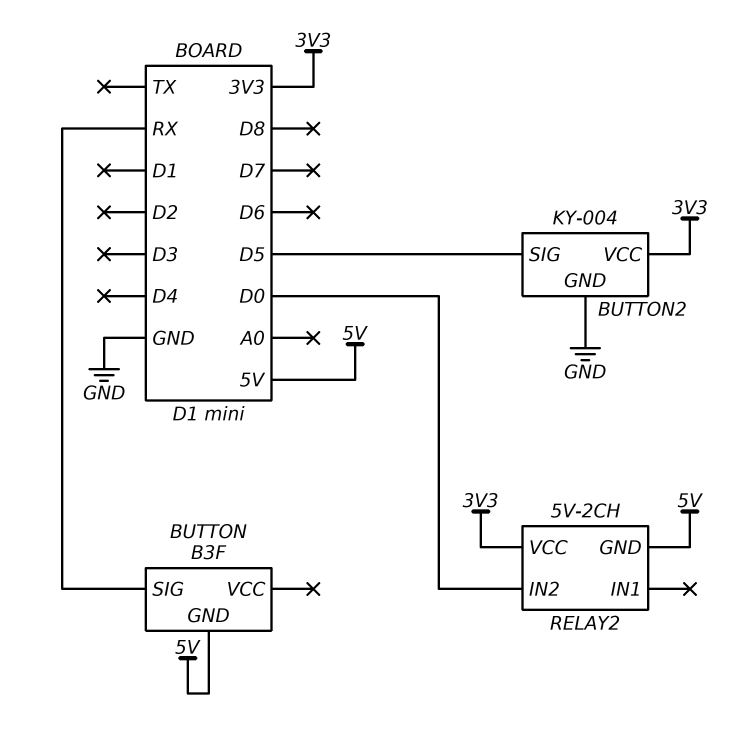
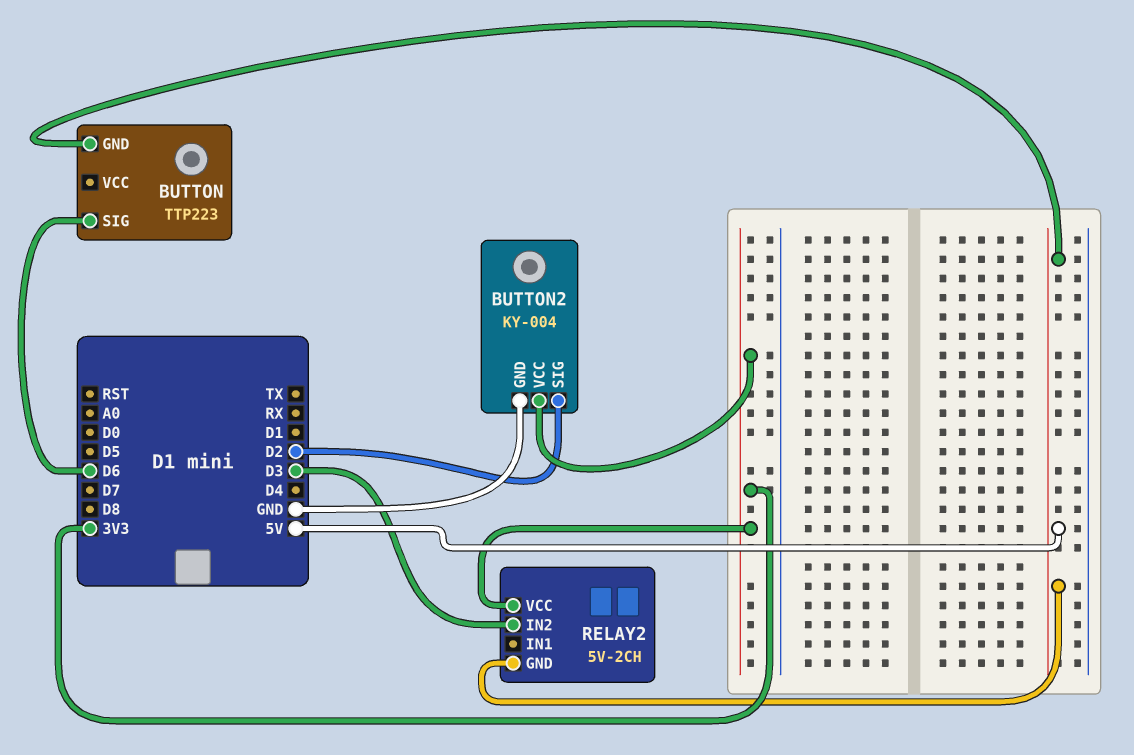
BUTTON: B3F -> TTP223
BUTTON pin SIG: RX -> D6
BUTTON2 pin SIG: D5 -> D2
RELAY2 pin IN2: D0 -> D3

